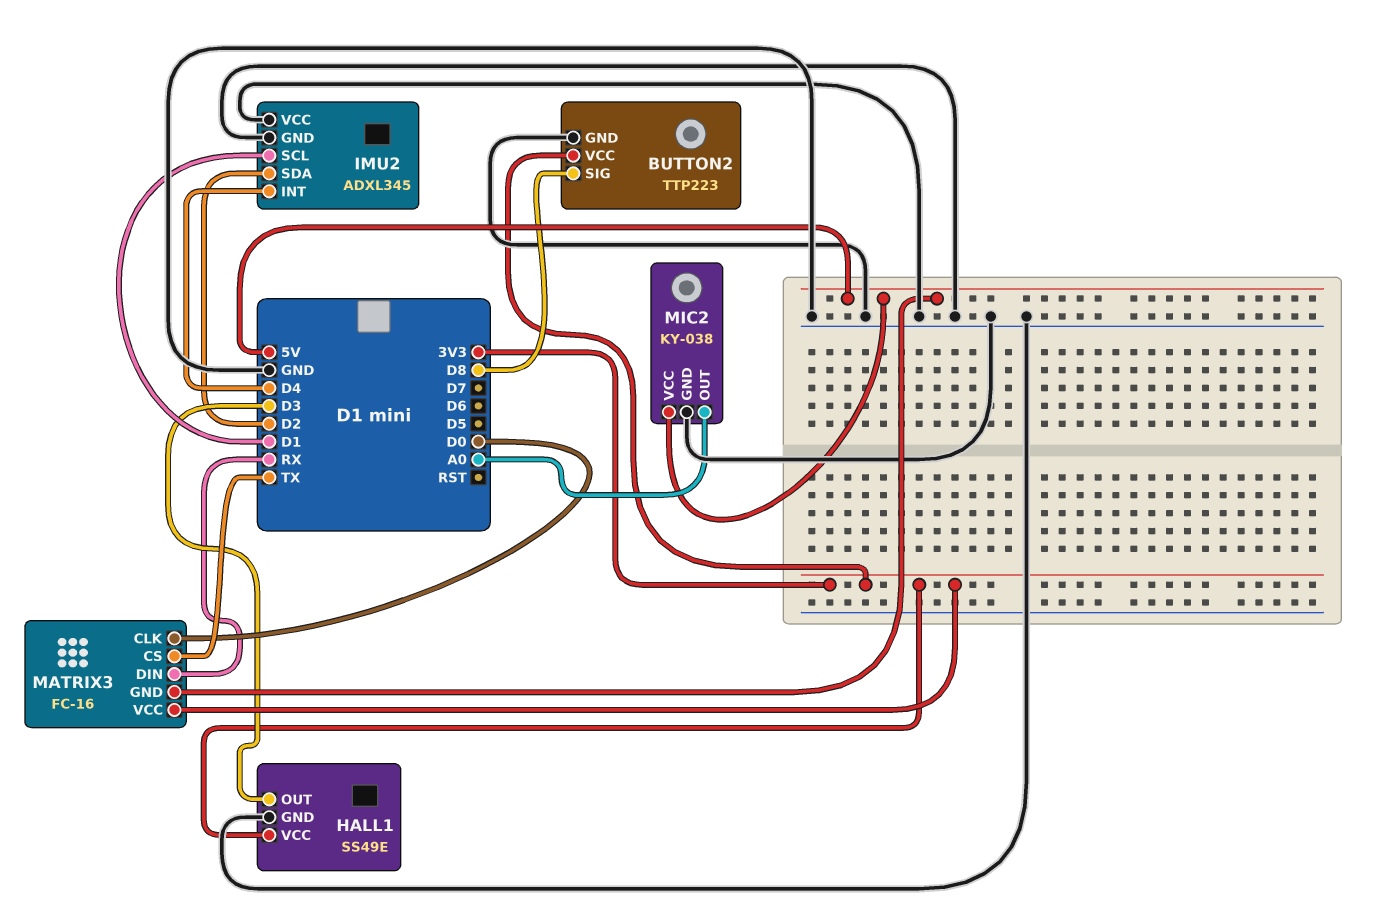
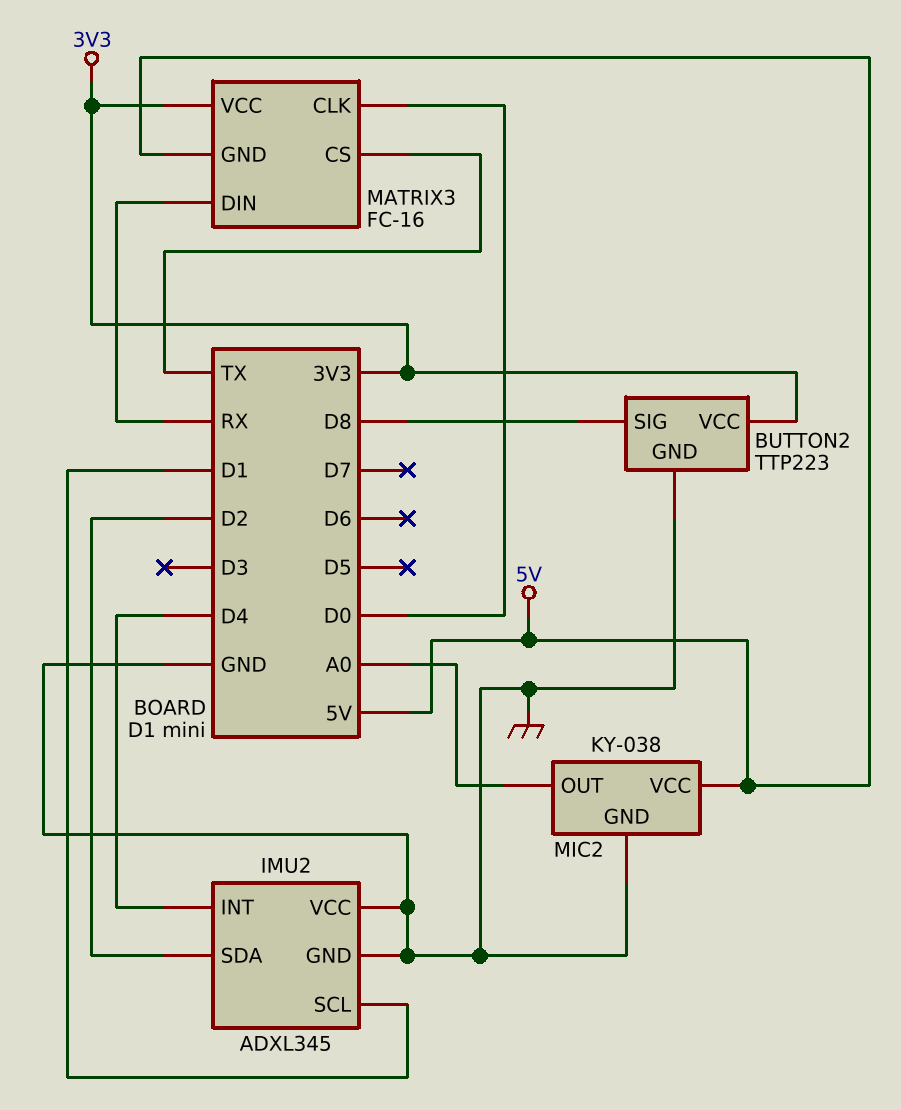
HALL1: SS49E -> none
HALL1 pin GND: GND -> none
HALL1 pin OUT: D3 -> none
HALL1 pin VCC: 3V3 -> none

